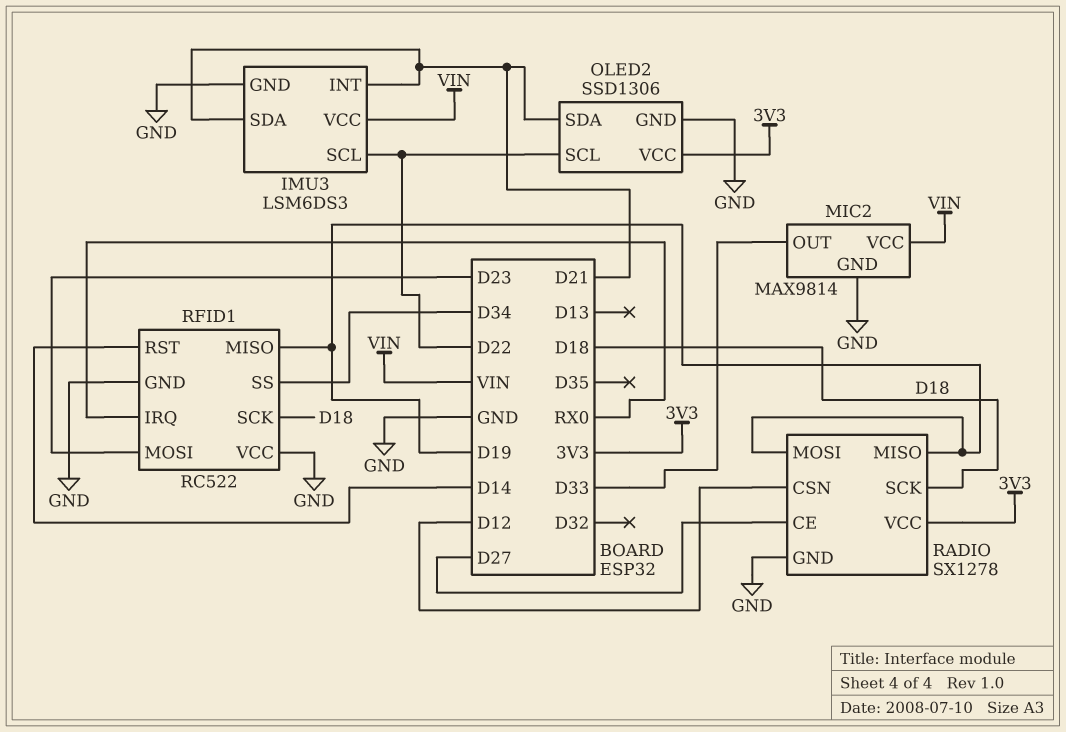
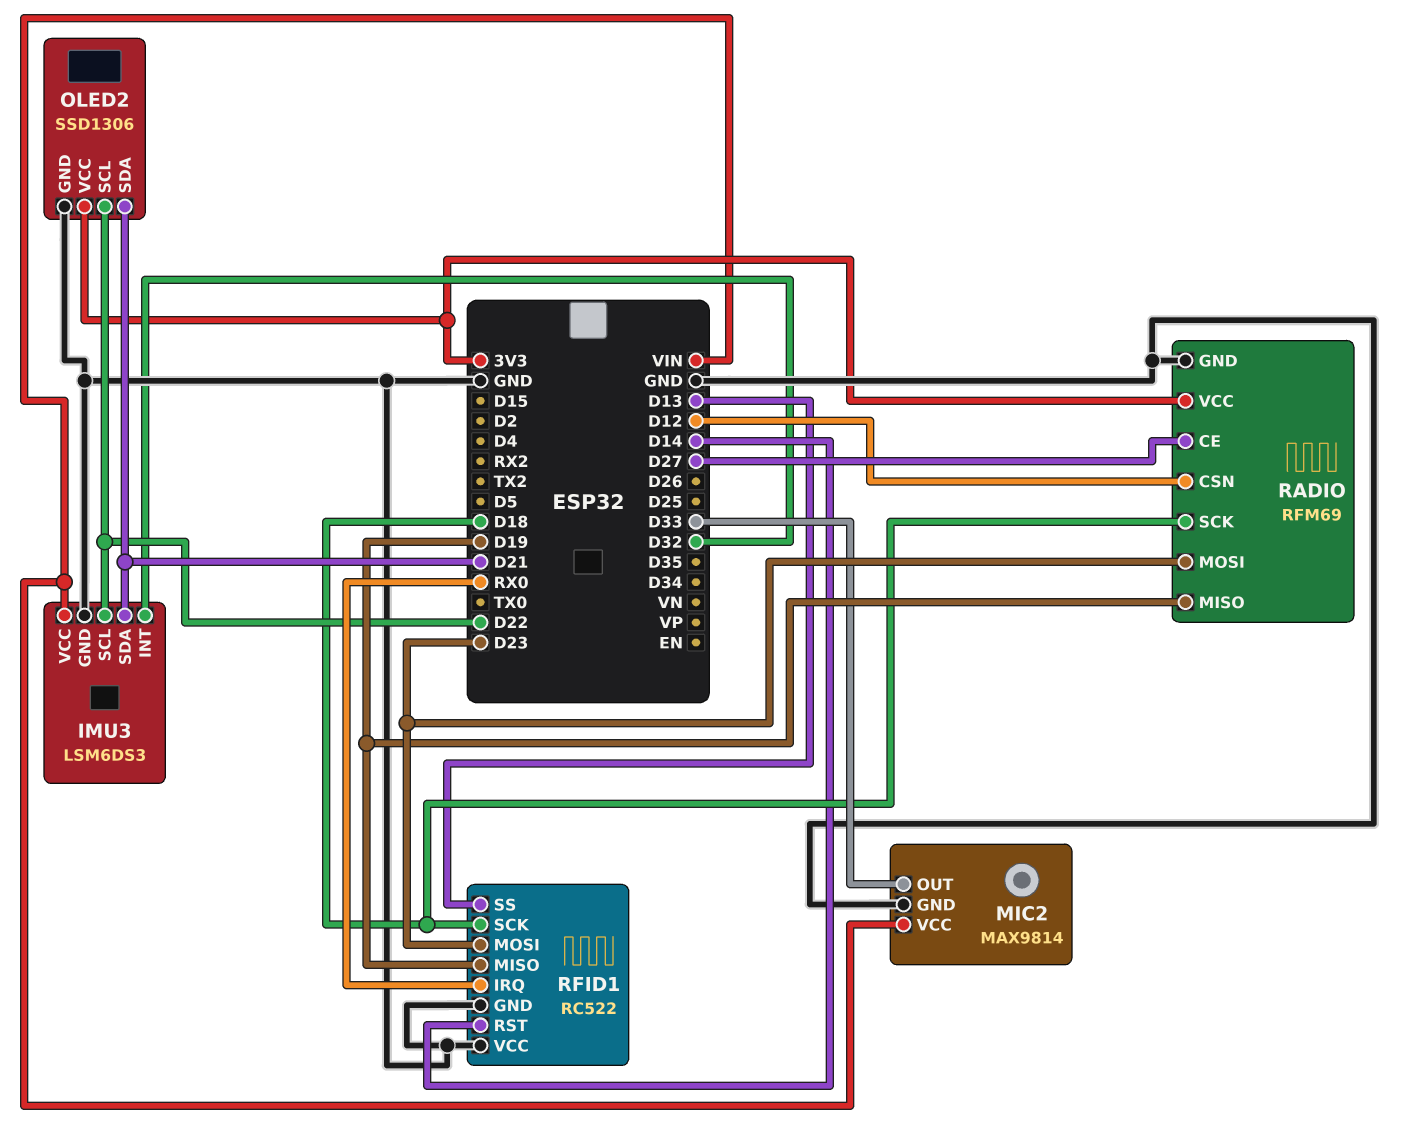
IMU3 pin INT: D21 -> D32
RADIO: SX1278 -> RFM69
RADIO pin MOSI: D19 -> D23
RFID1 pin SS: D34 -> D13

